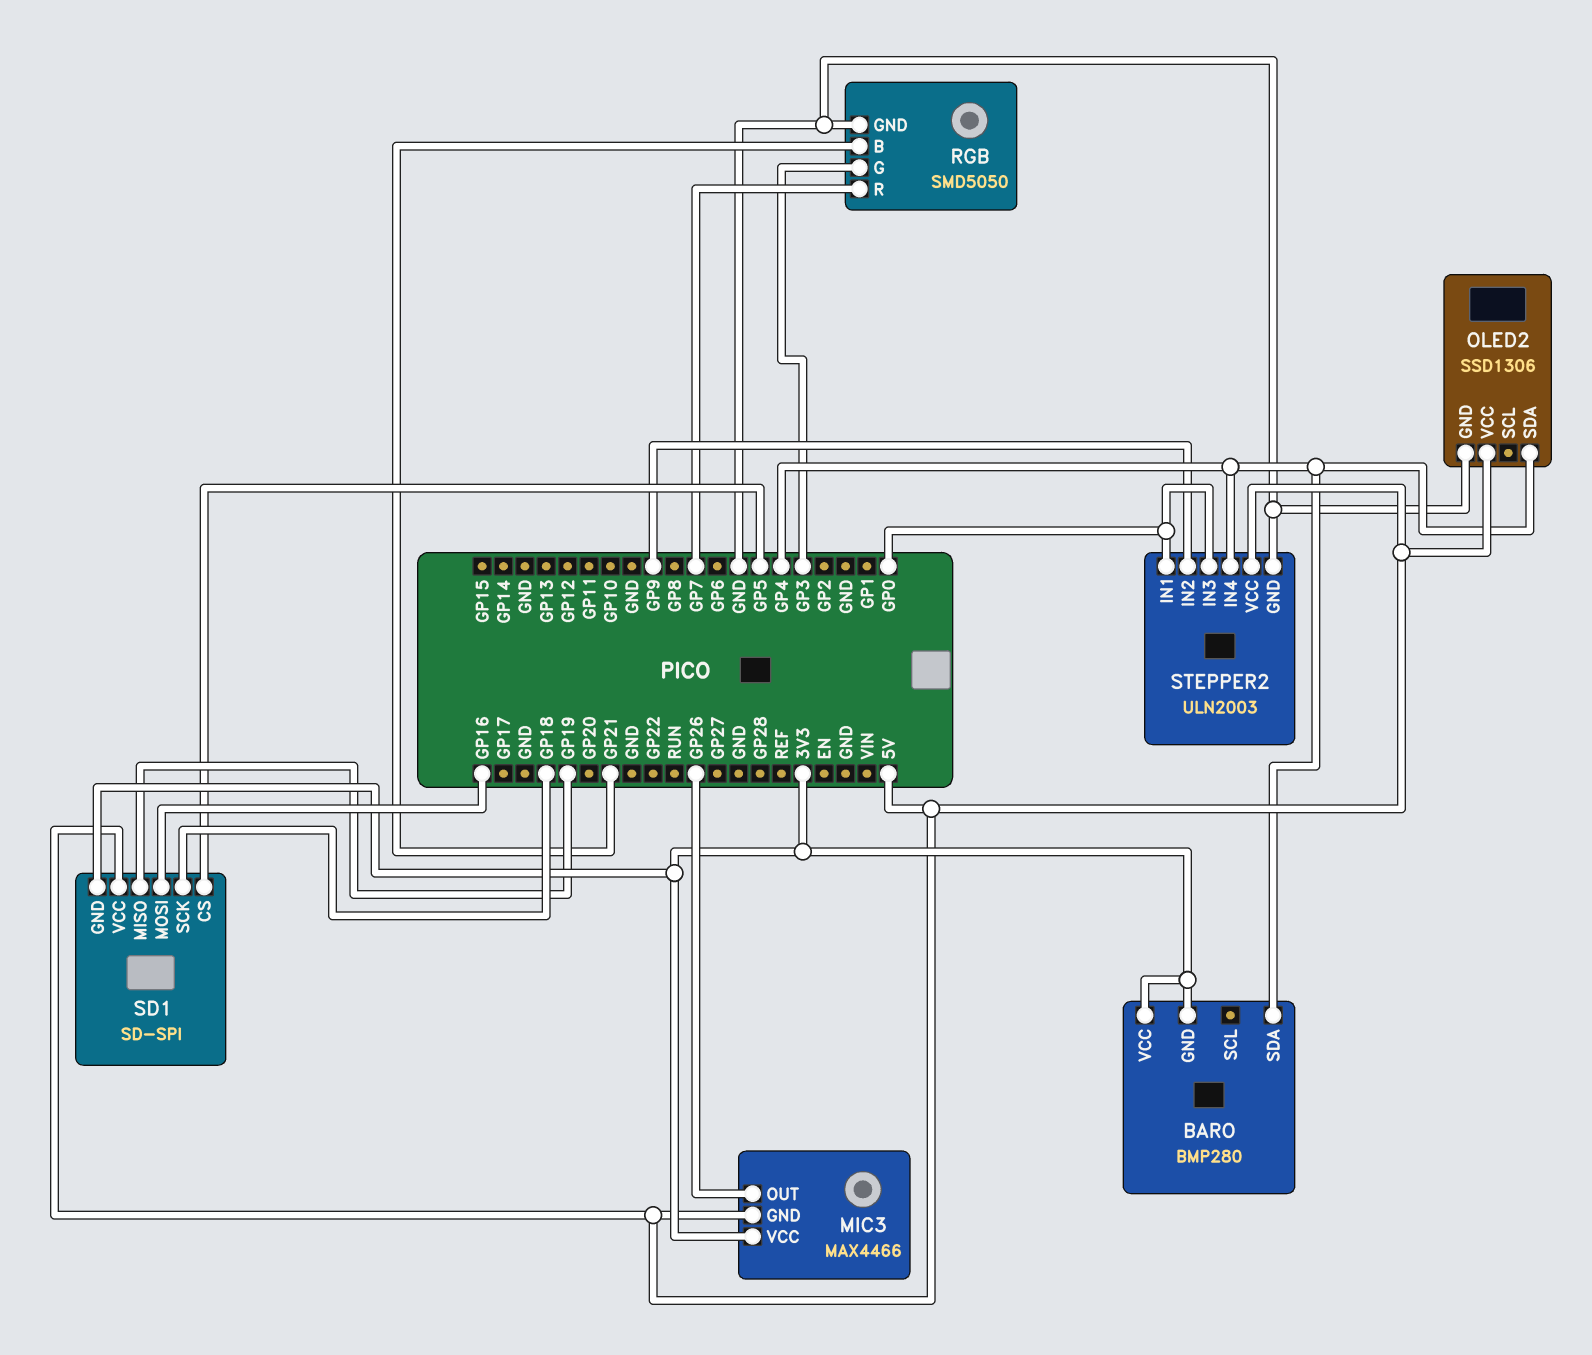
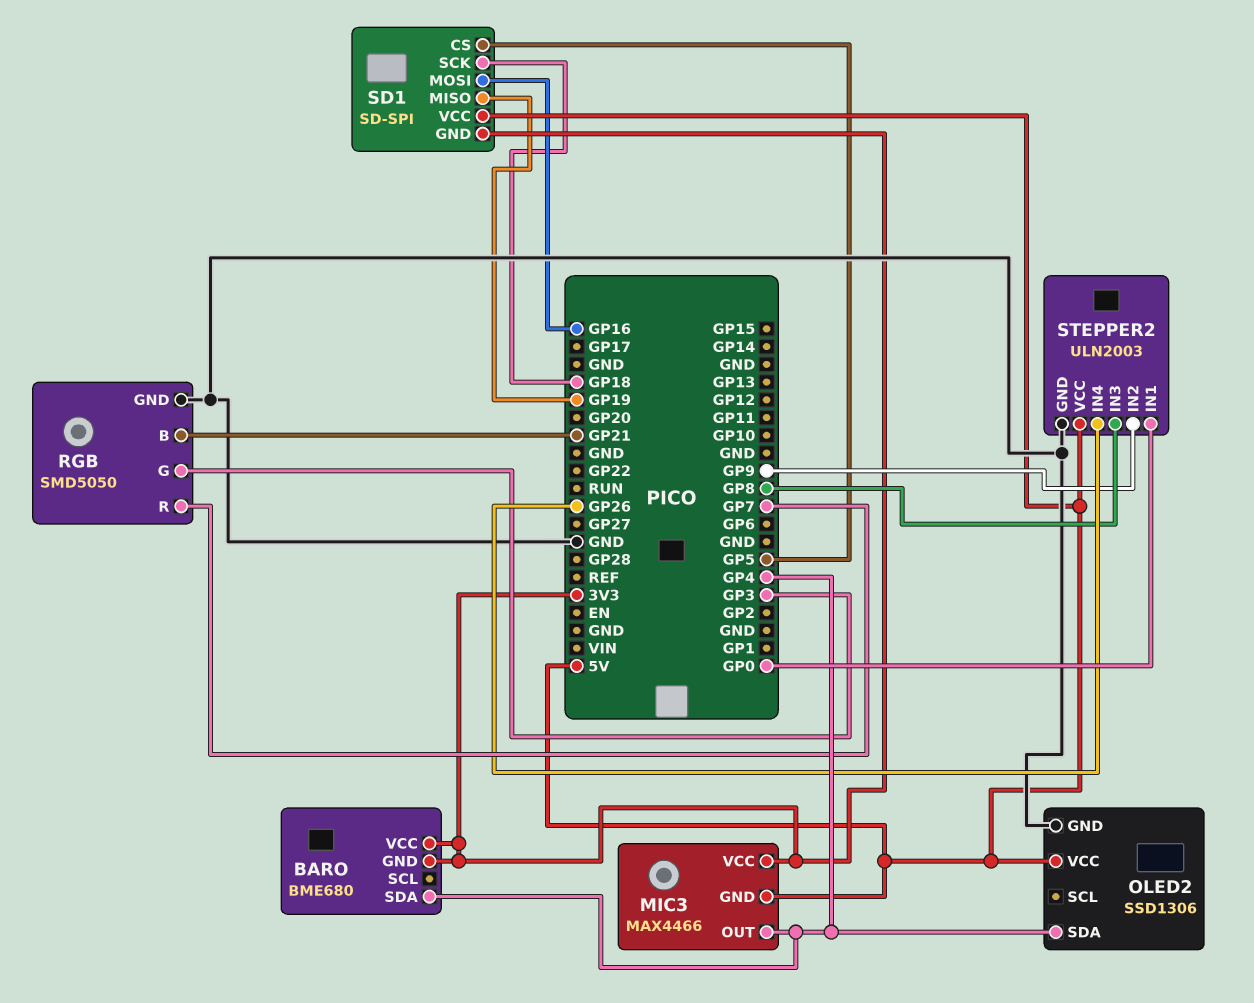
BARO: BMP280 -> BME680
MIC3 pin OUT: GP26 -> GP4
STEPPER2 pin IN3: GP0 -> GP8
STEPPER2 pin IN4: GP4 -> GP26

